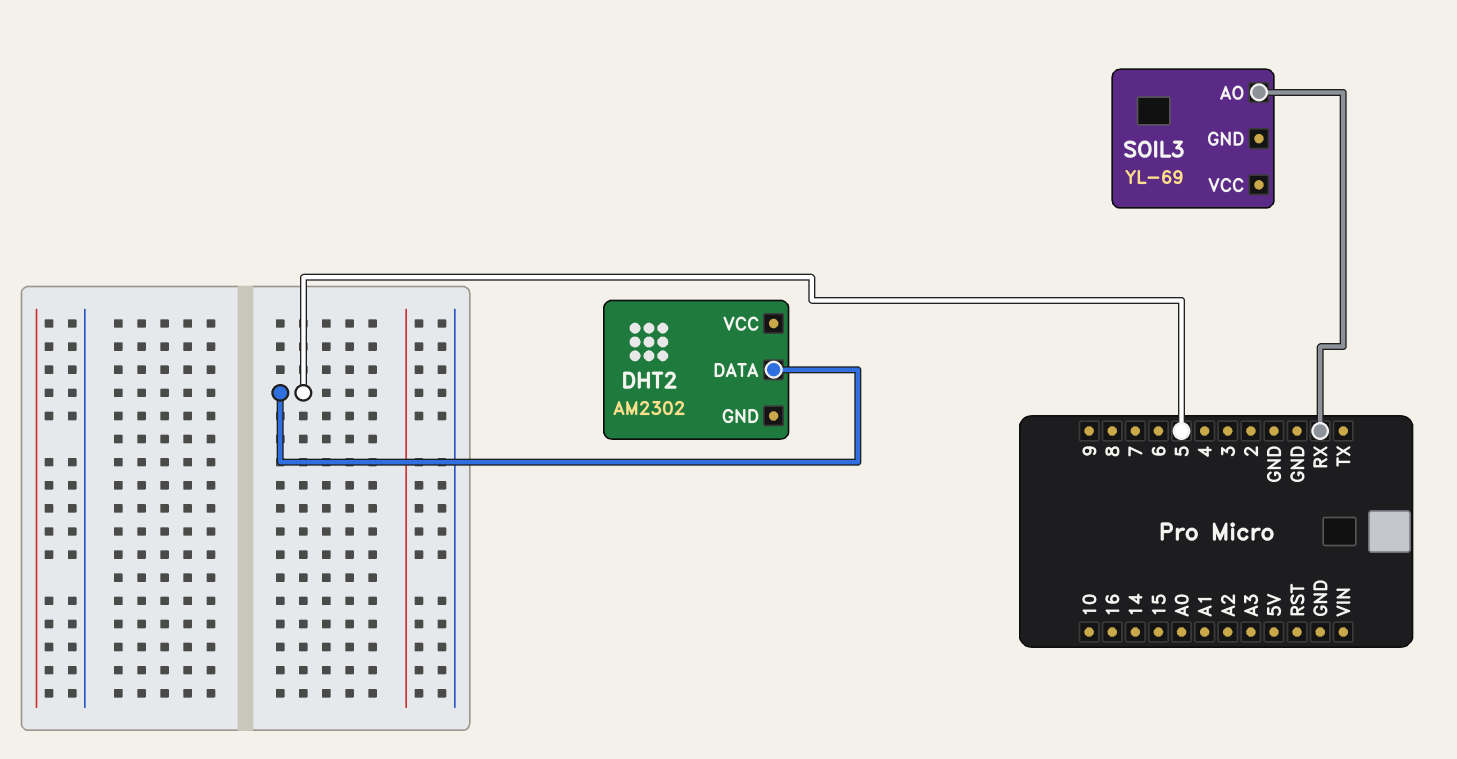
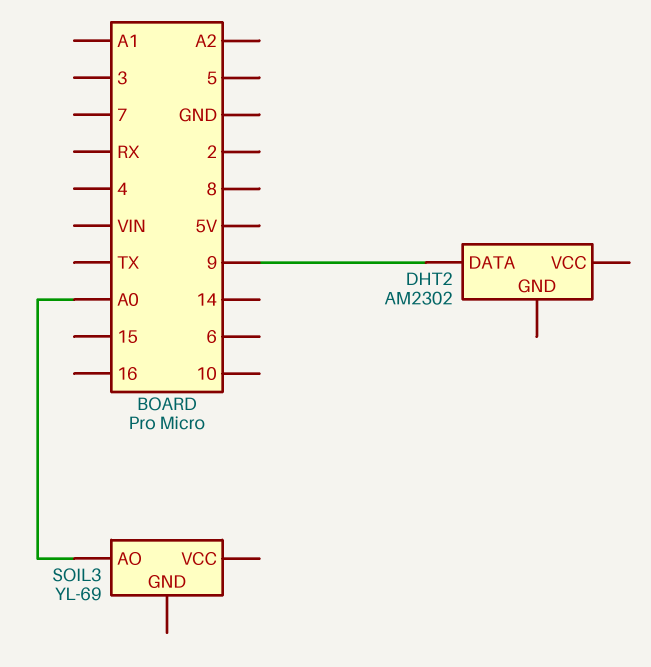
DHT2 pin DATA: 5 -> 9
SOIL3 pin AO: RX -> A0

